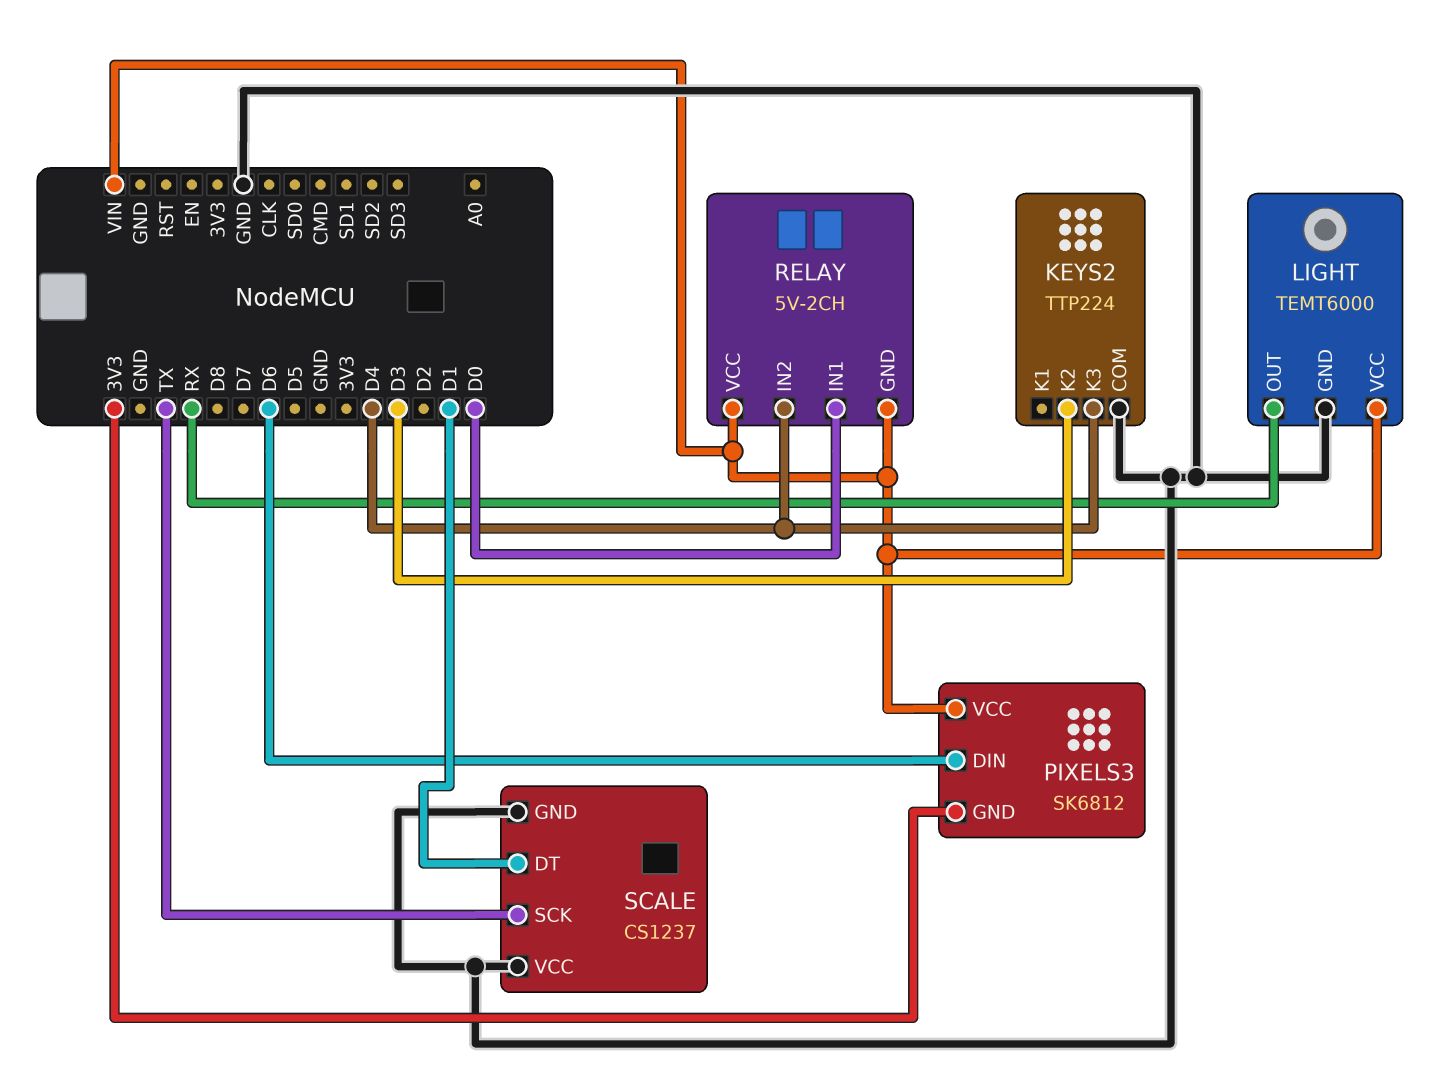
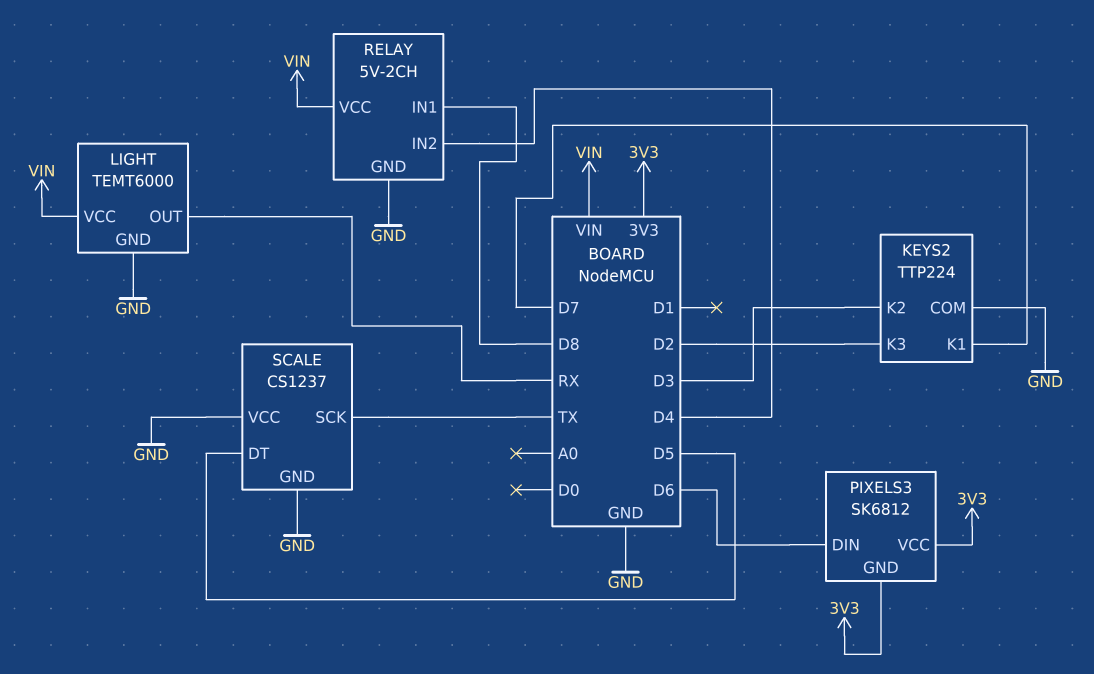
KEYS2 pin K1: none -> D7
KEYS2 pin K3: D4 -> D2
PIXELS3 pin VCC: VIN -> 3V3
RELAY pin GND: VIN -> GND
RELAY pin IN1: D0 -> D8
SCALE pin DT: D1 -> D5

